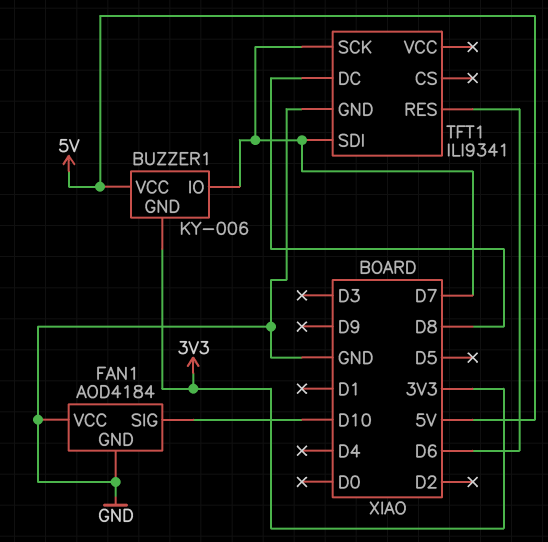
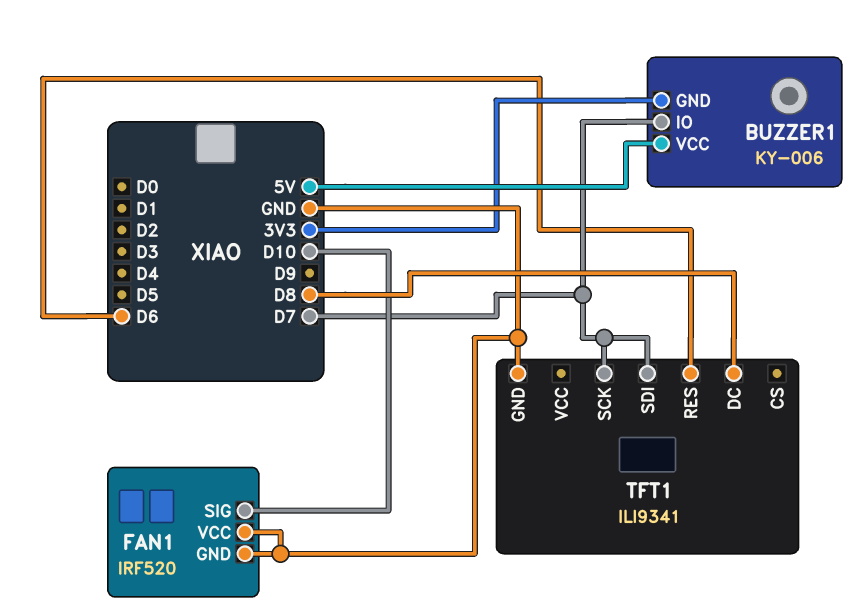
FAN1: AOD4184 -> IRF520

